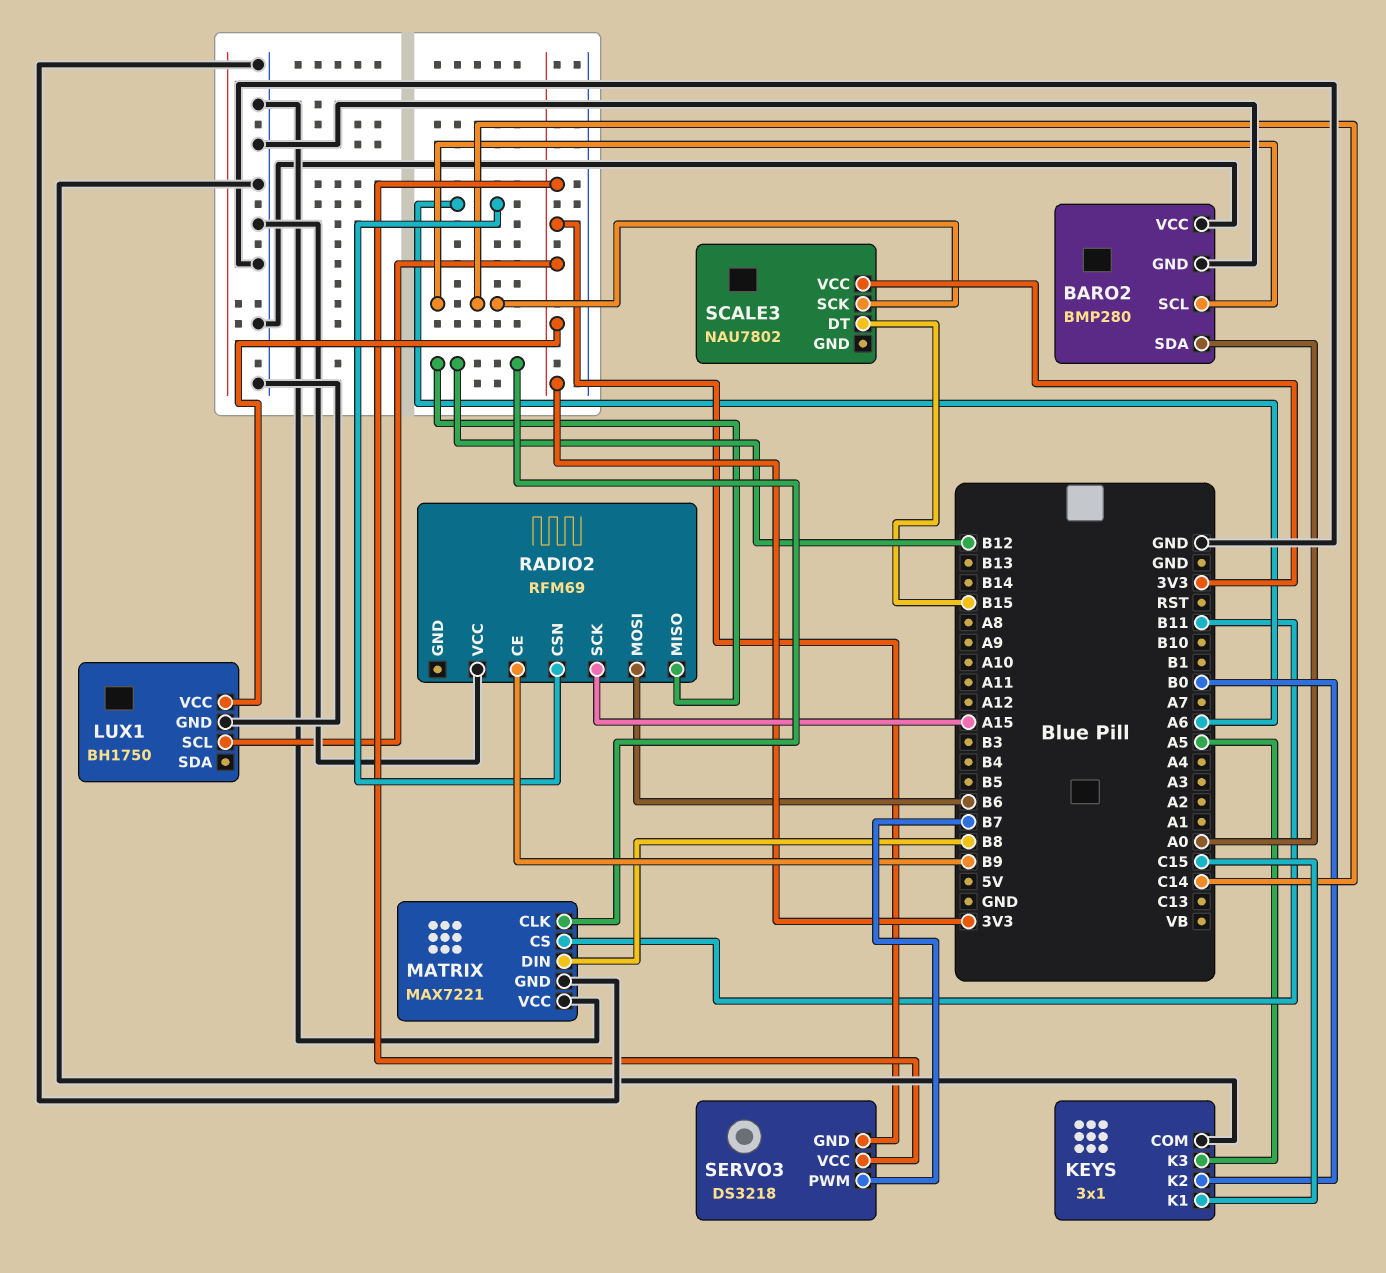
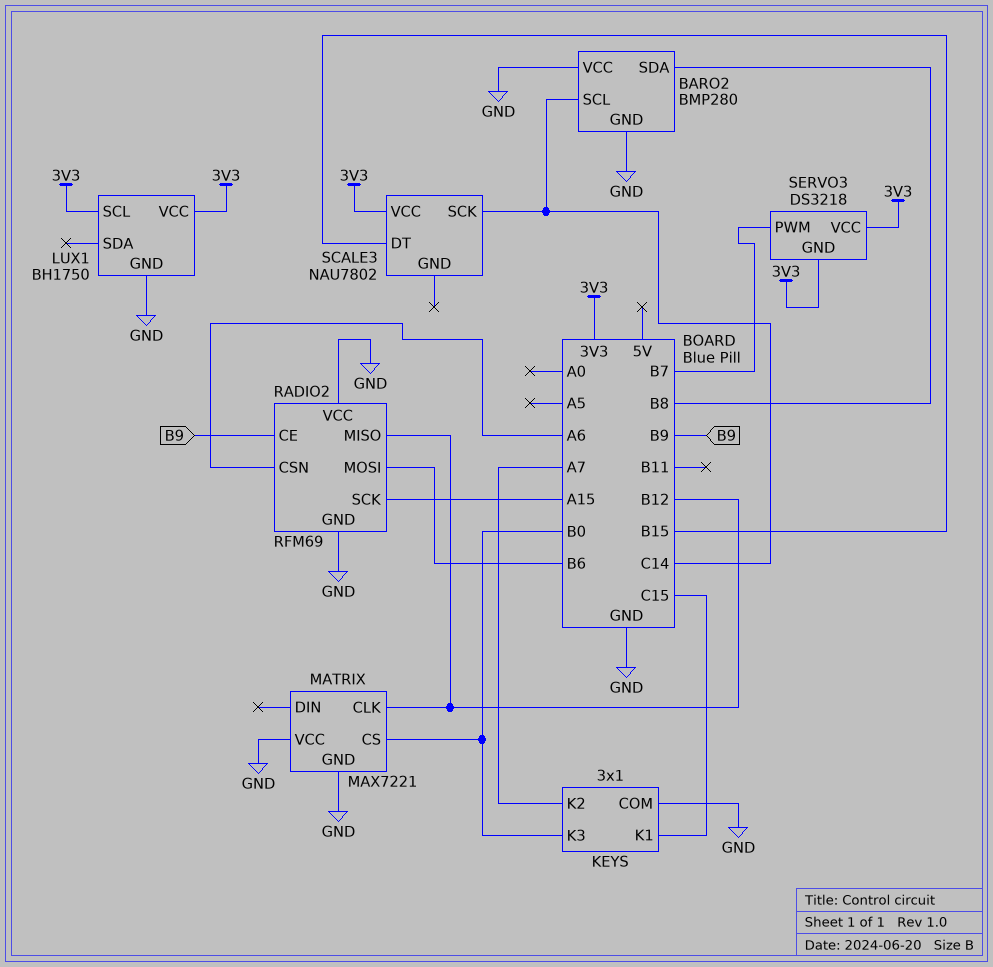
BARO2 pin SDA: A0 -> B8
KEYS pin K2: B0 -> A7
KEYS pin K3: A5 -> B0
MATRIX pin CS: B11 -> B0
MATRIX pin DIN: B8 -> none
RADIO2 pin GND: none -> GND

